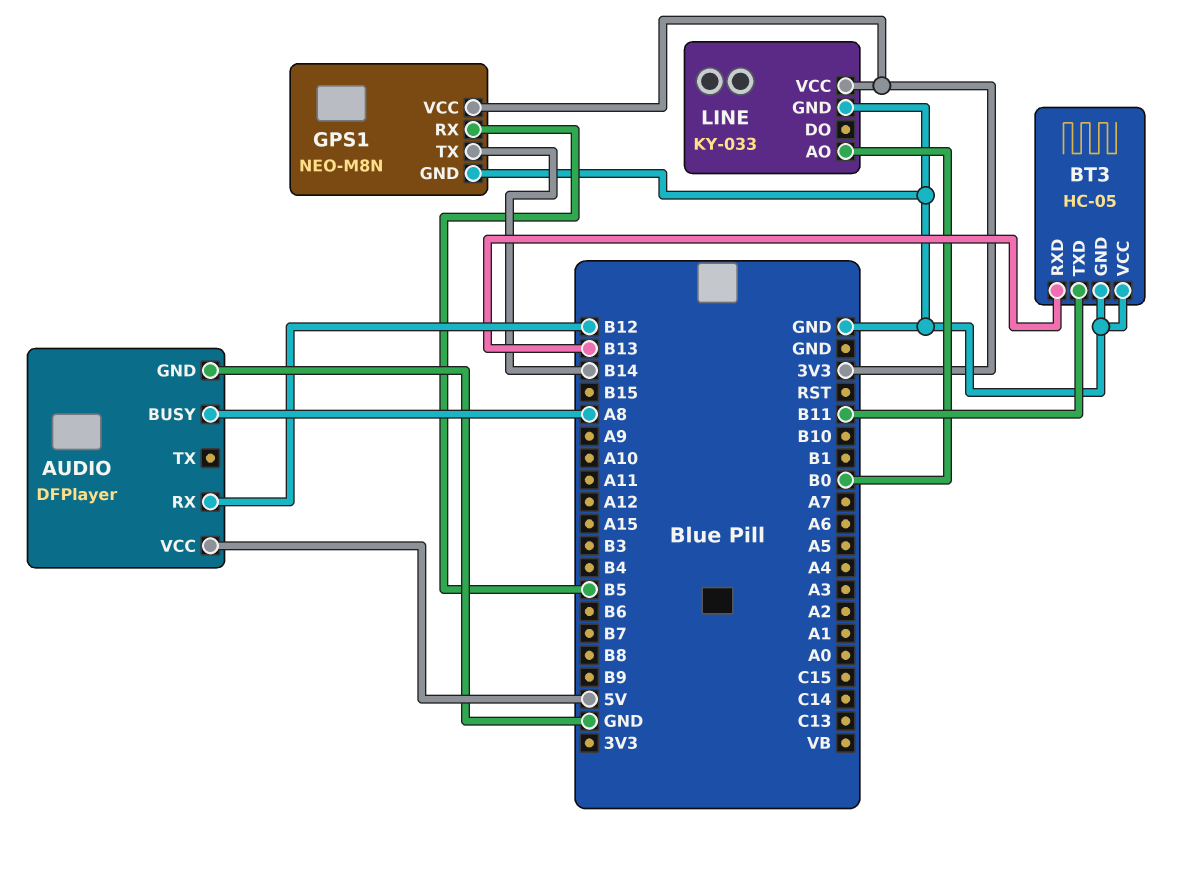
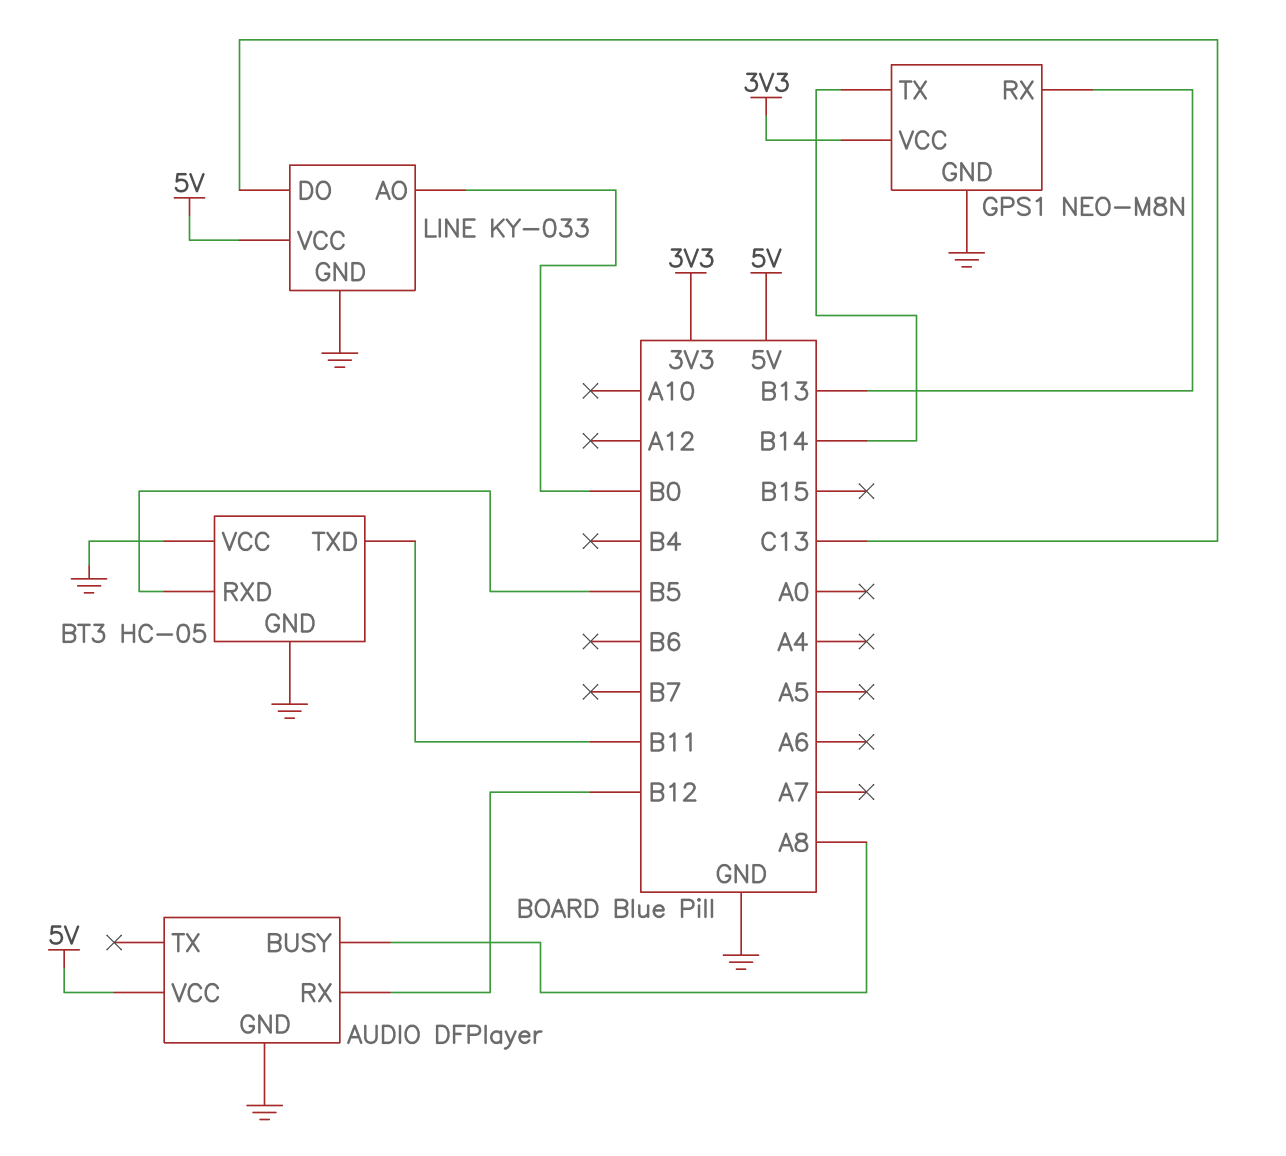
BT3 pin RXD: B13 -> B5
GPS1 pin RX: B5 -> B13
LINE pin DO: none -> C13
LINE pin VCC: 3V3 -> 5V

